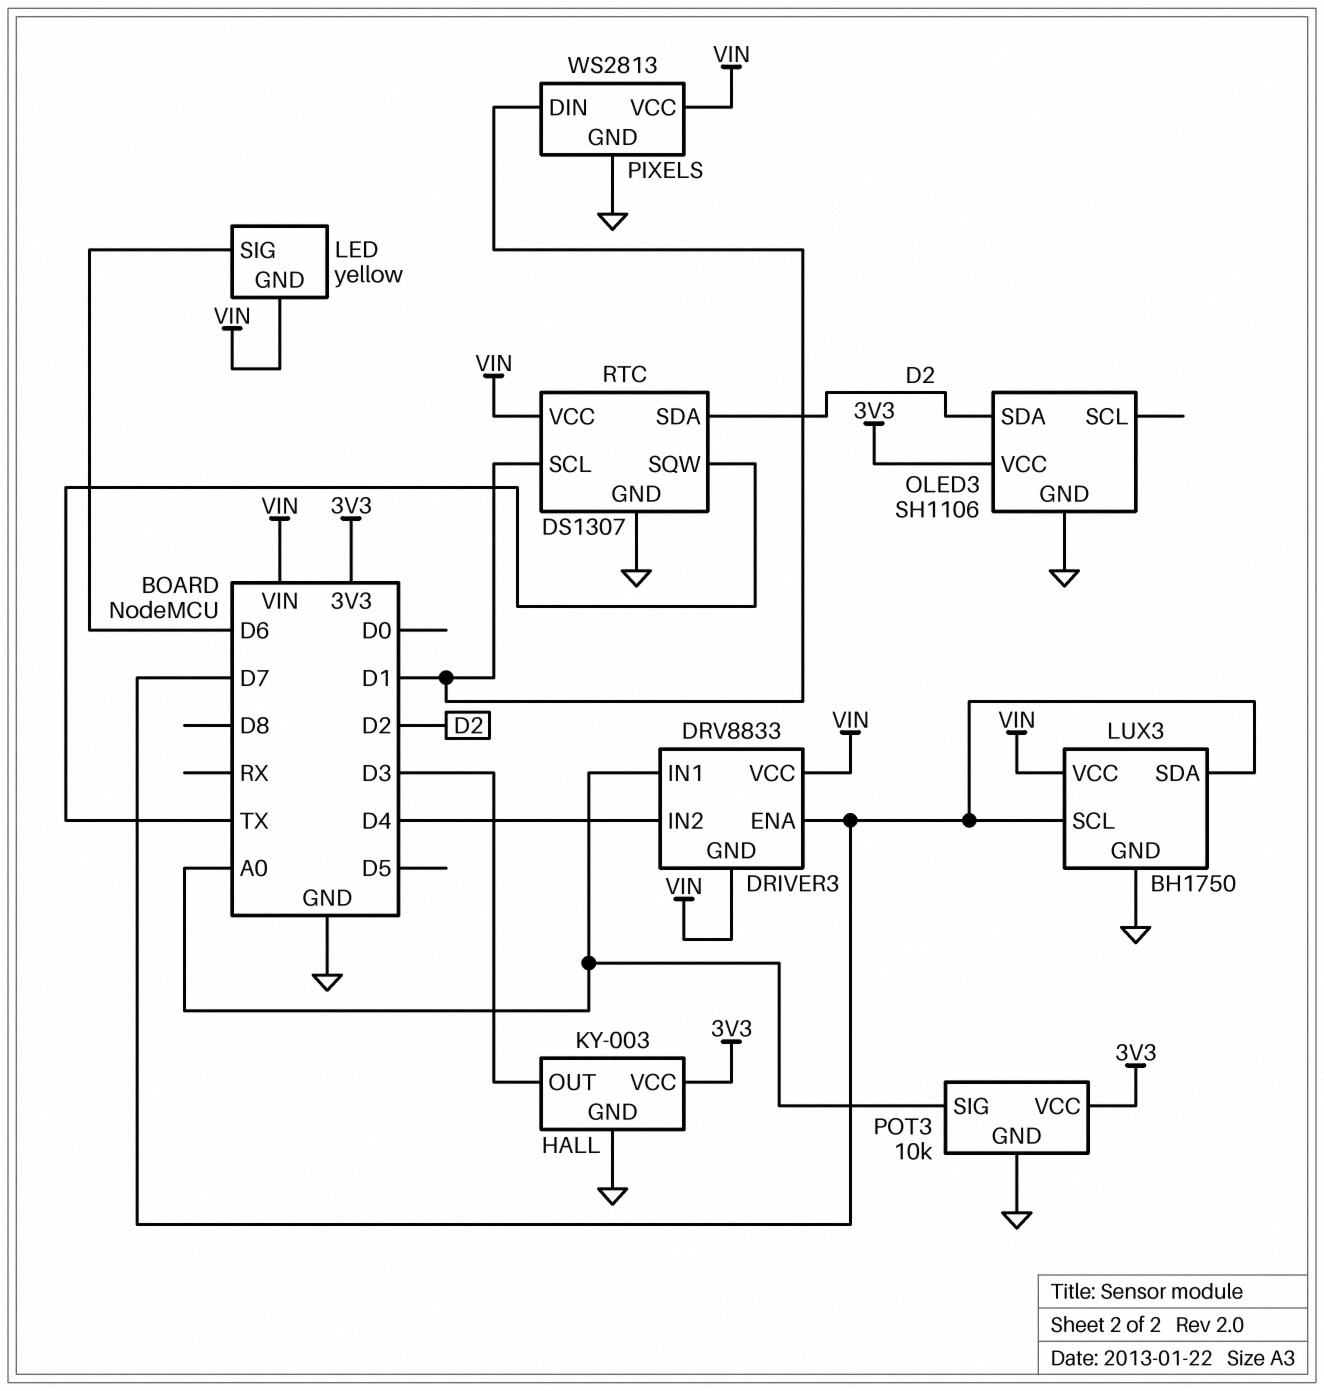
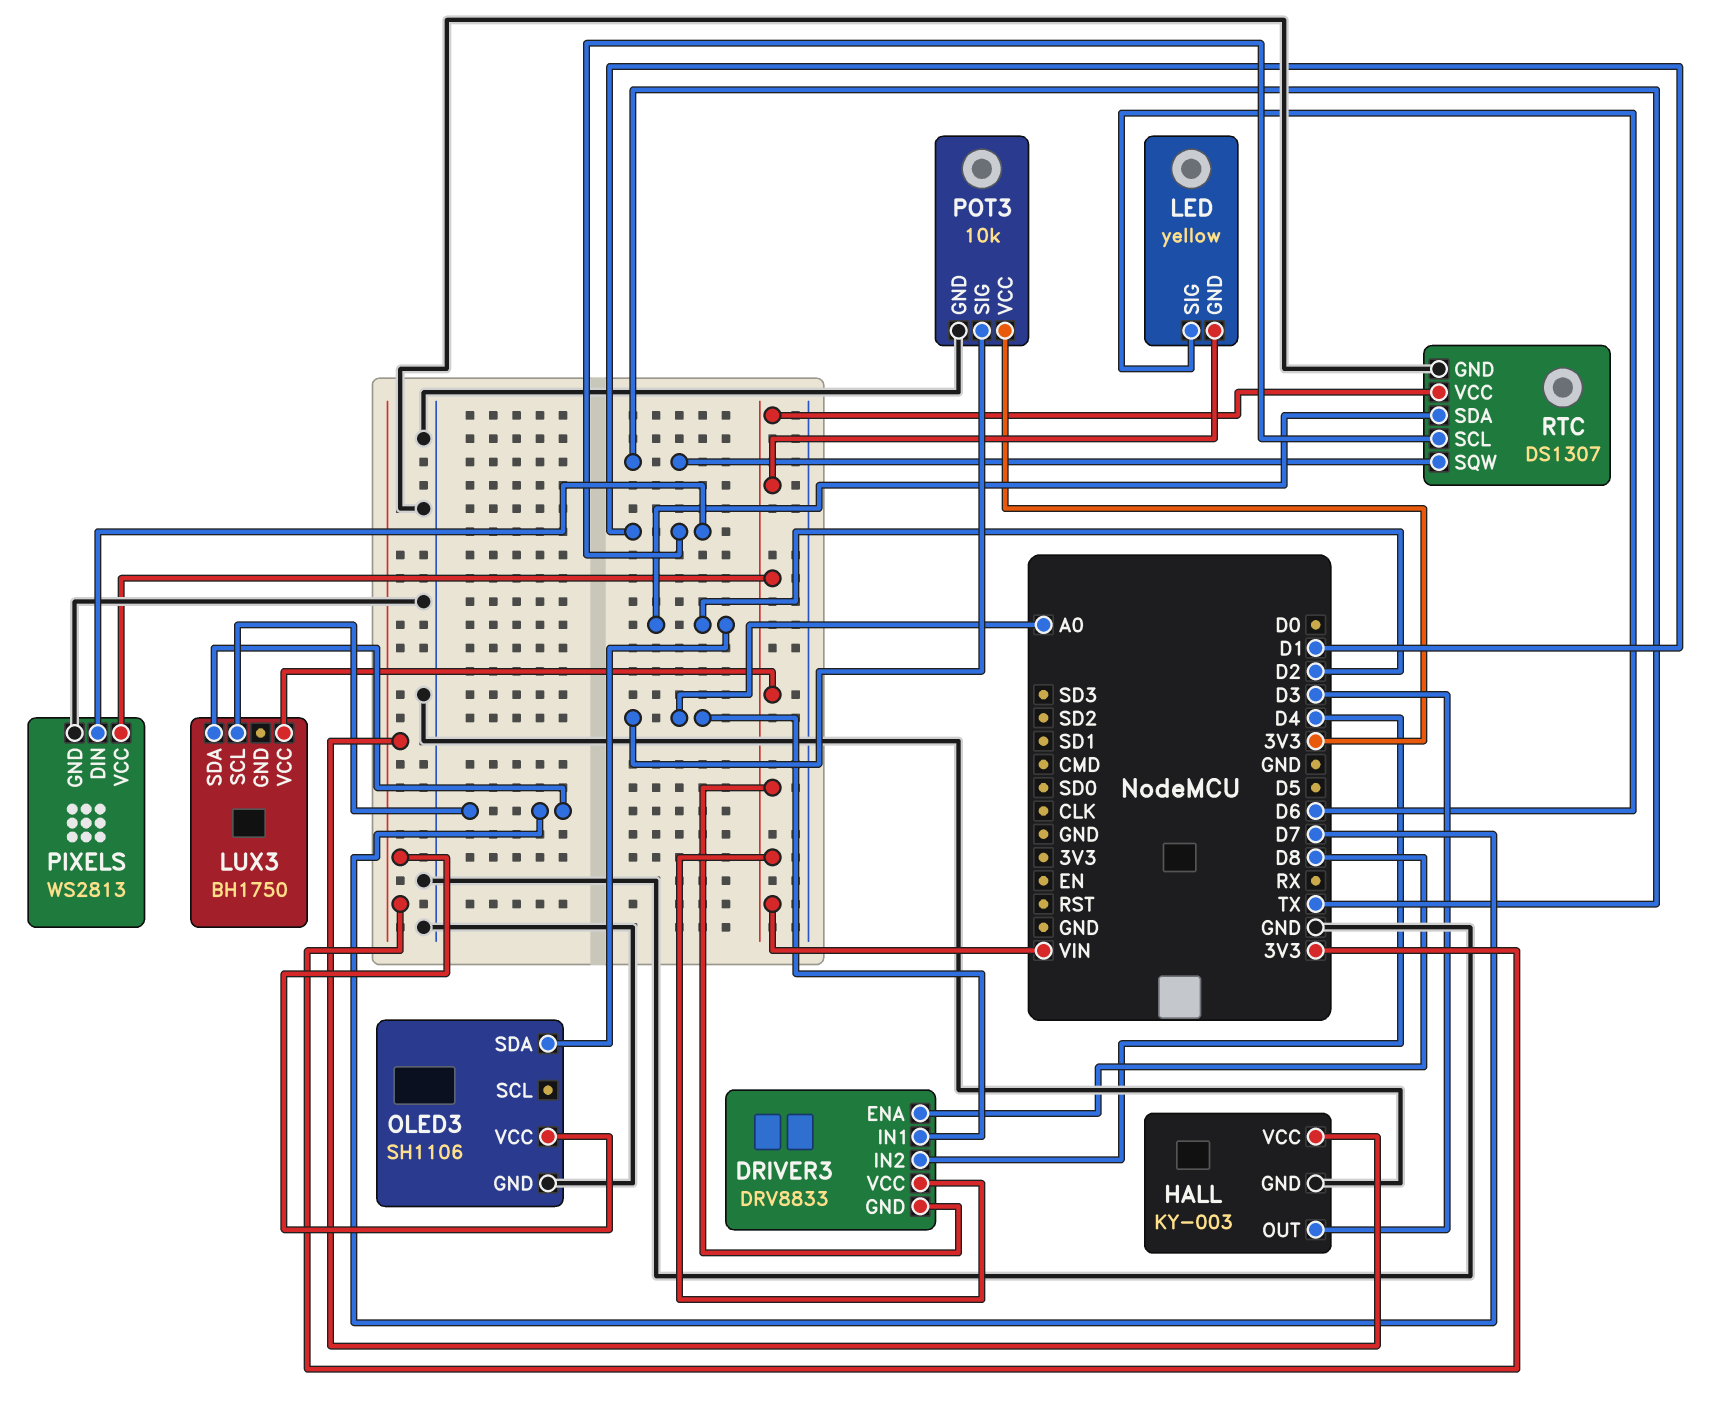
DRIVER3 pin ENA: D7 -> D8
LUX3 pin GND: GND -> none

